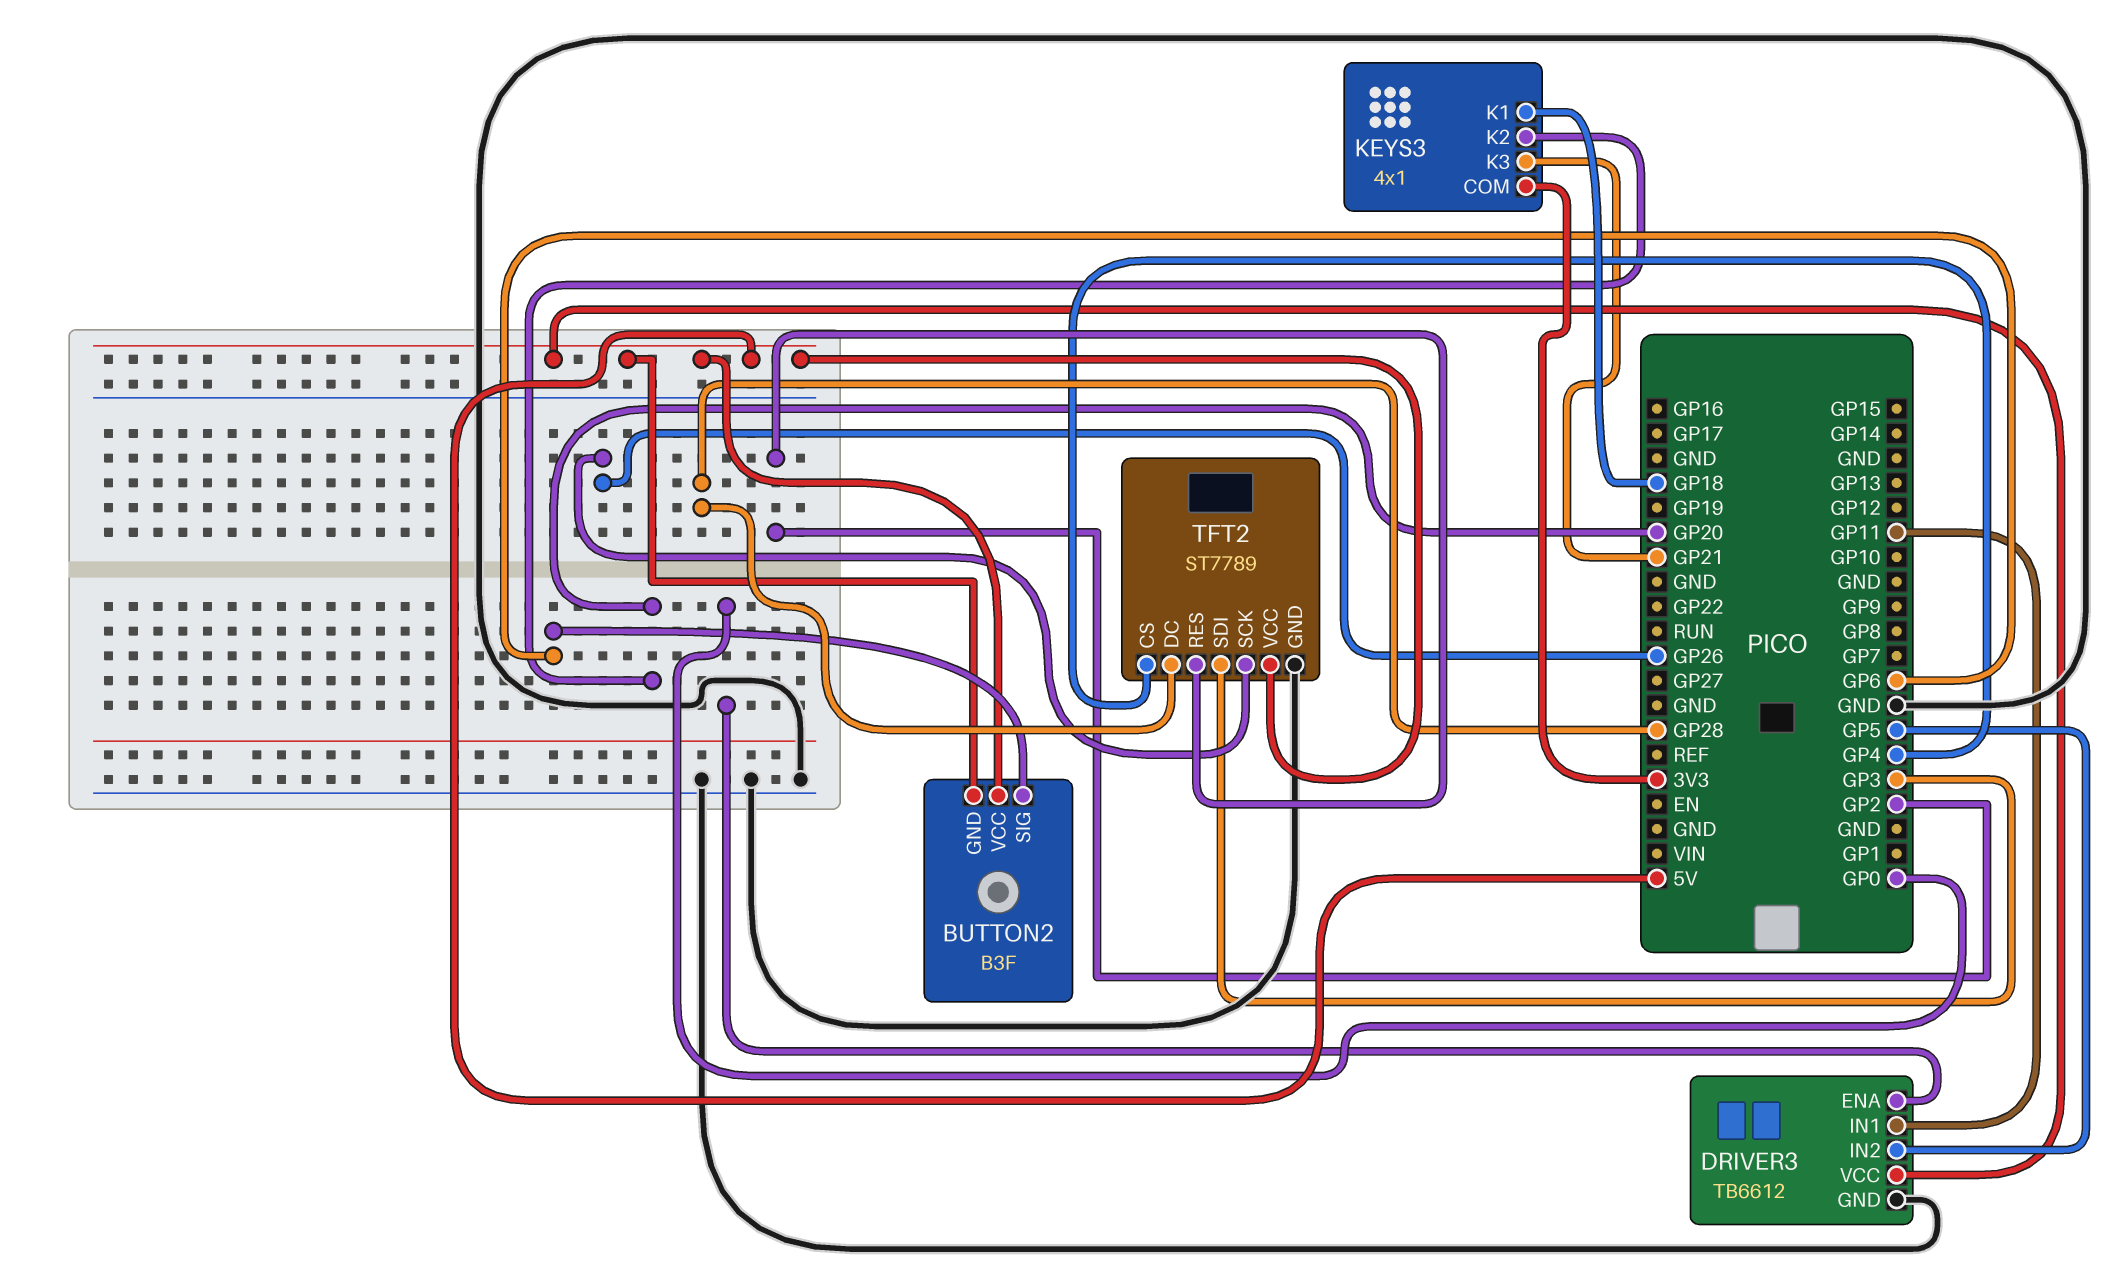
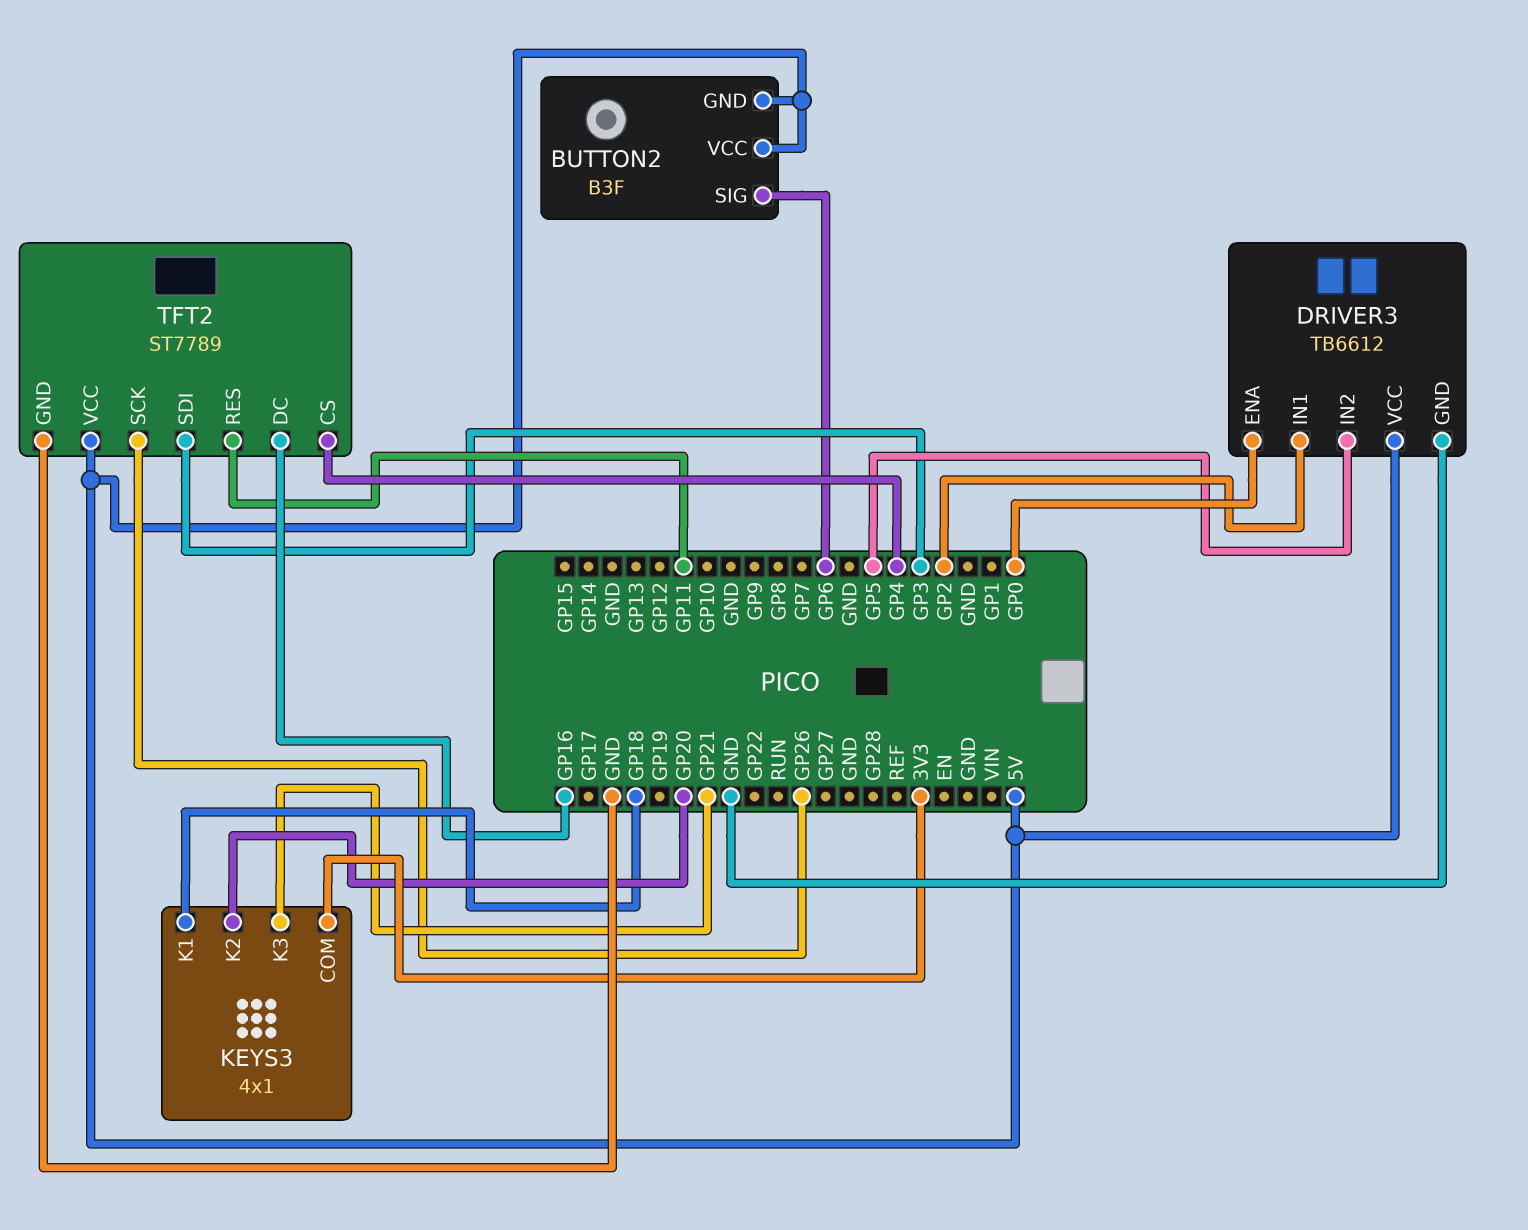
DRIVER3 pin IN1: GP11 -> GP2
TFT2 pin DC: GP28 -> GP16
TFT2 pin RES: GP2 -> GP11

